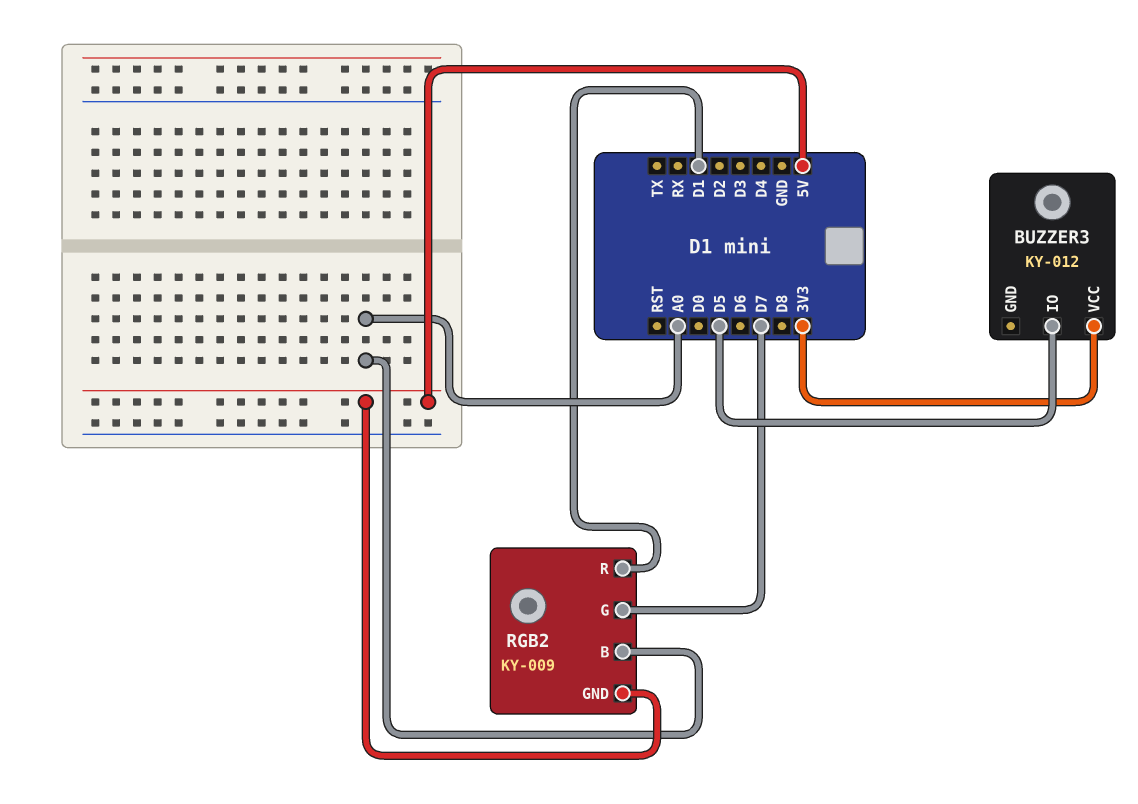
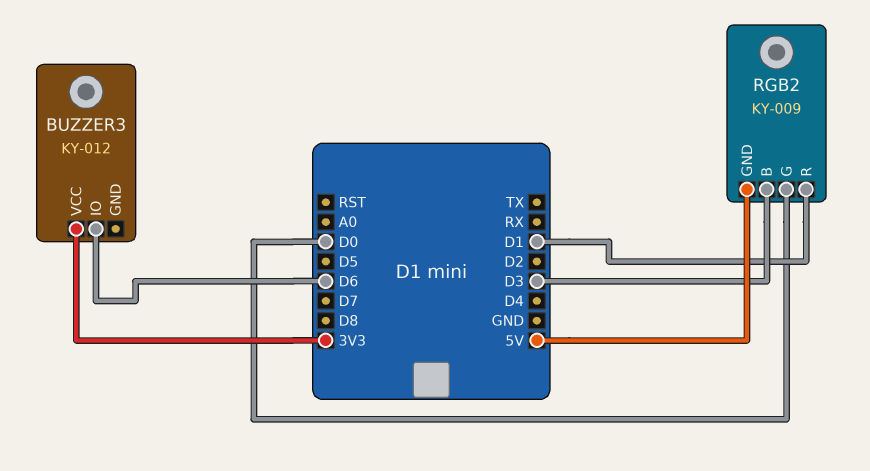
BUZZER3 pin IO: D5 -> D6
RGB2 pin B: A0 -> D3
RGB2 pin G: D7 -> D0

